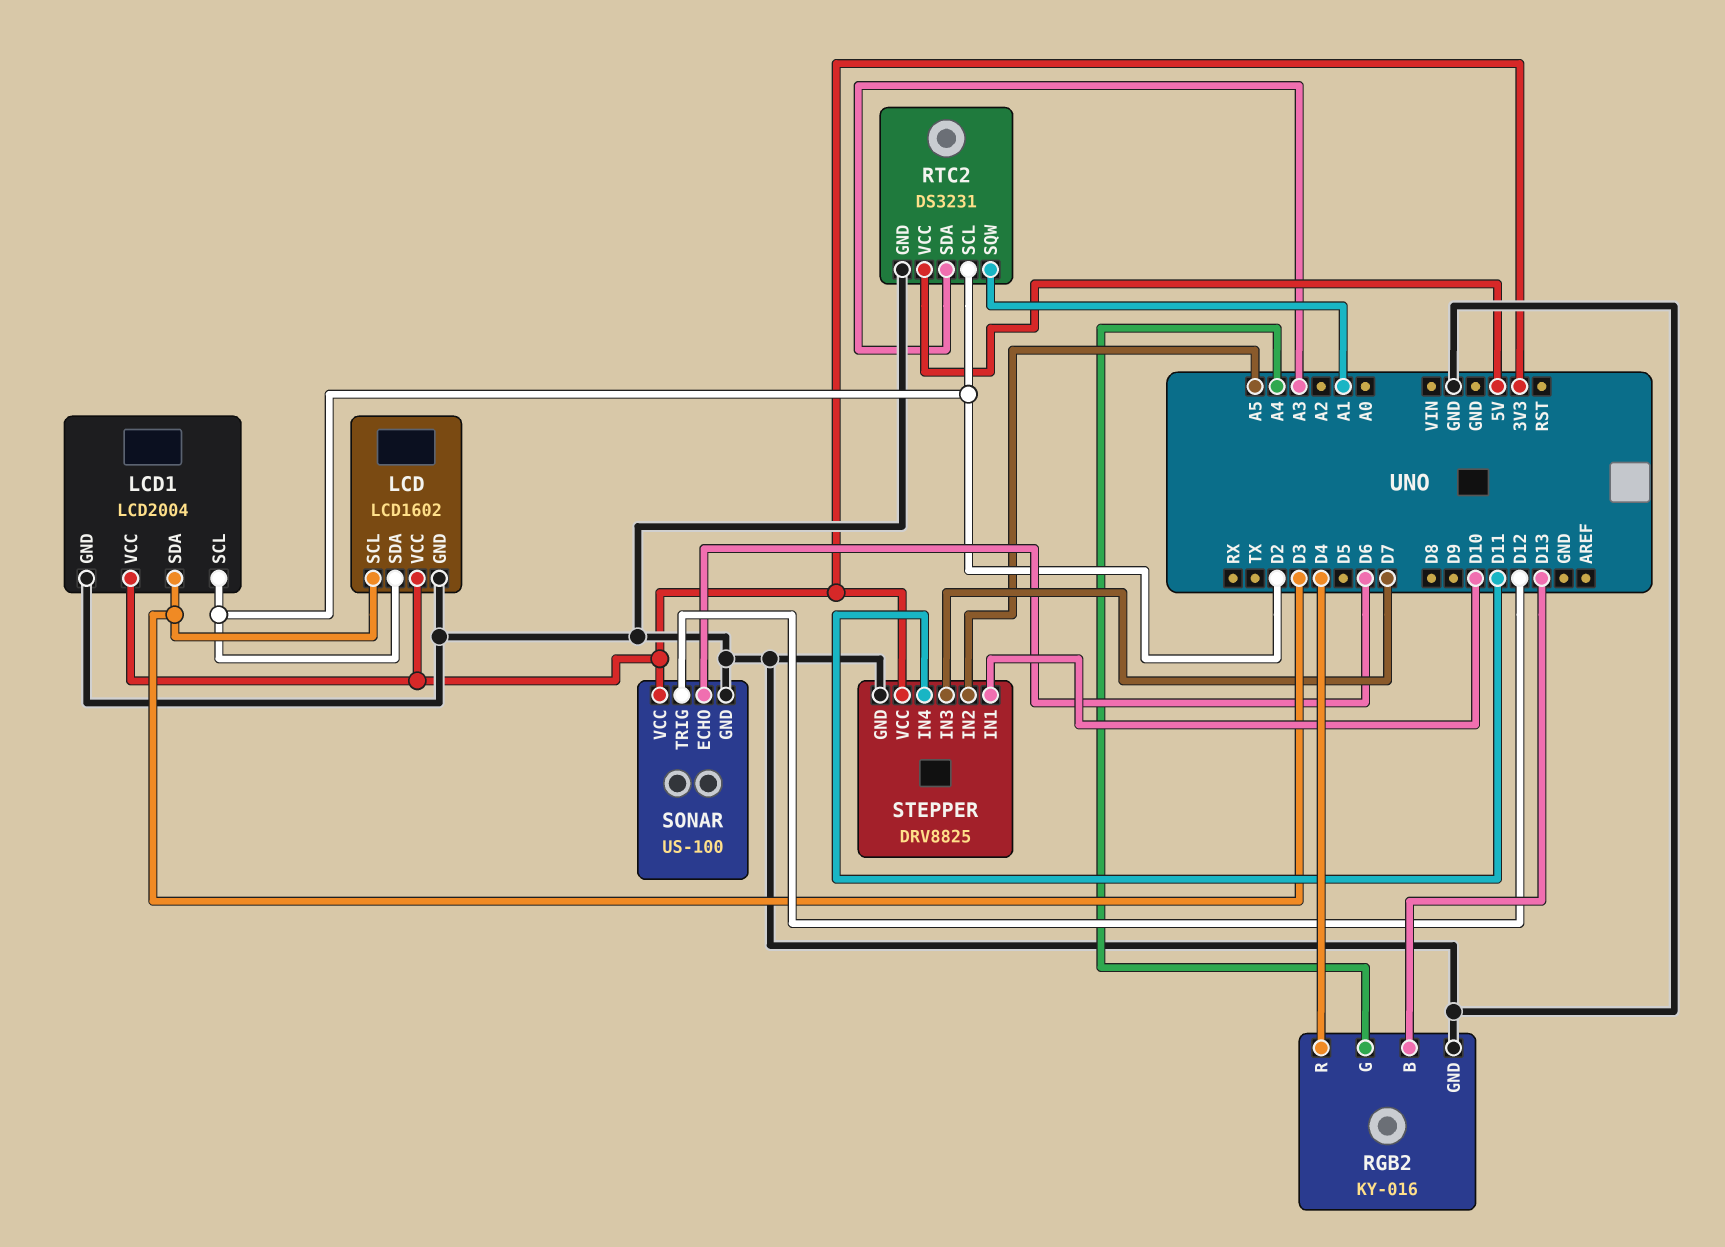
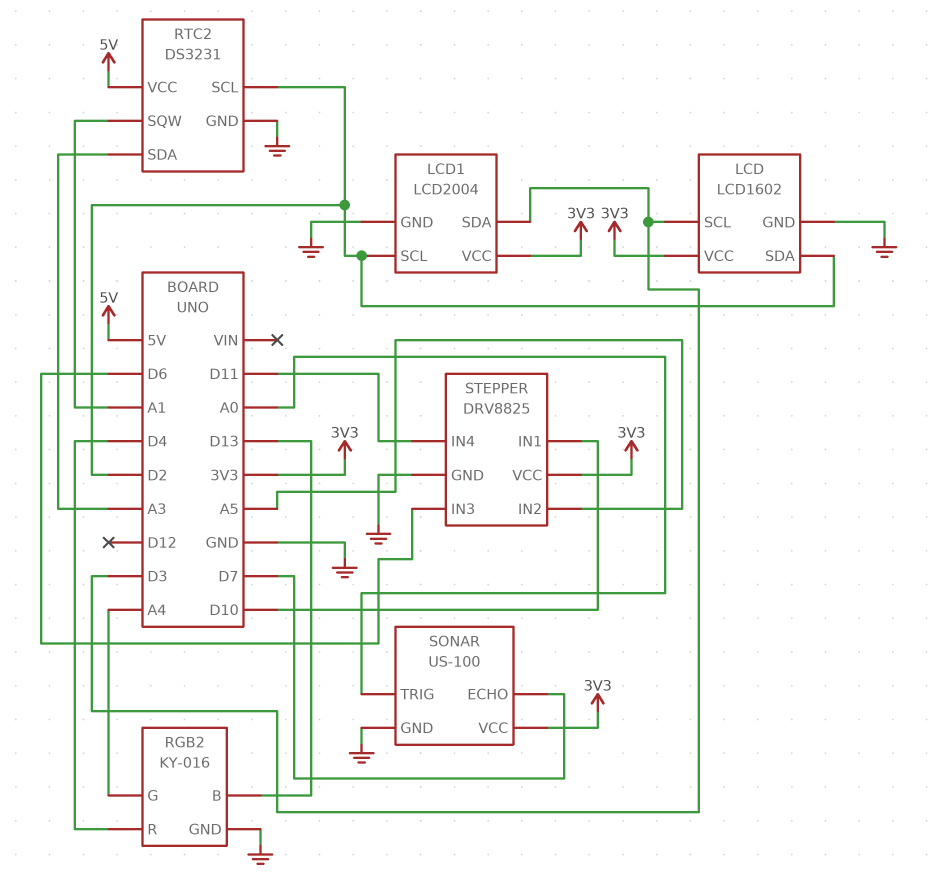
SONAR pin ECHO: D6 -> D7
SONAR pin TRIG: D12 -> A0
STEPPER pin IN3: D7 -> D6

